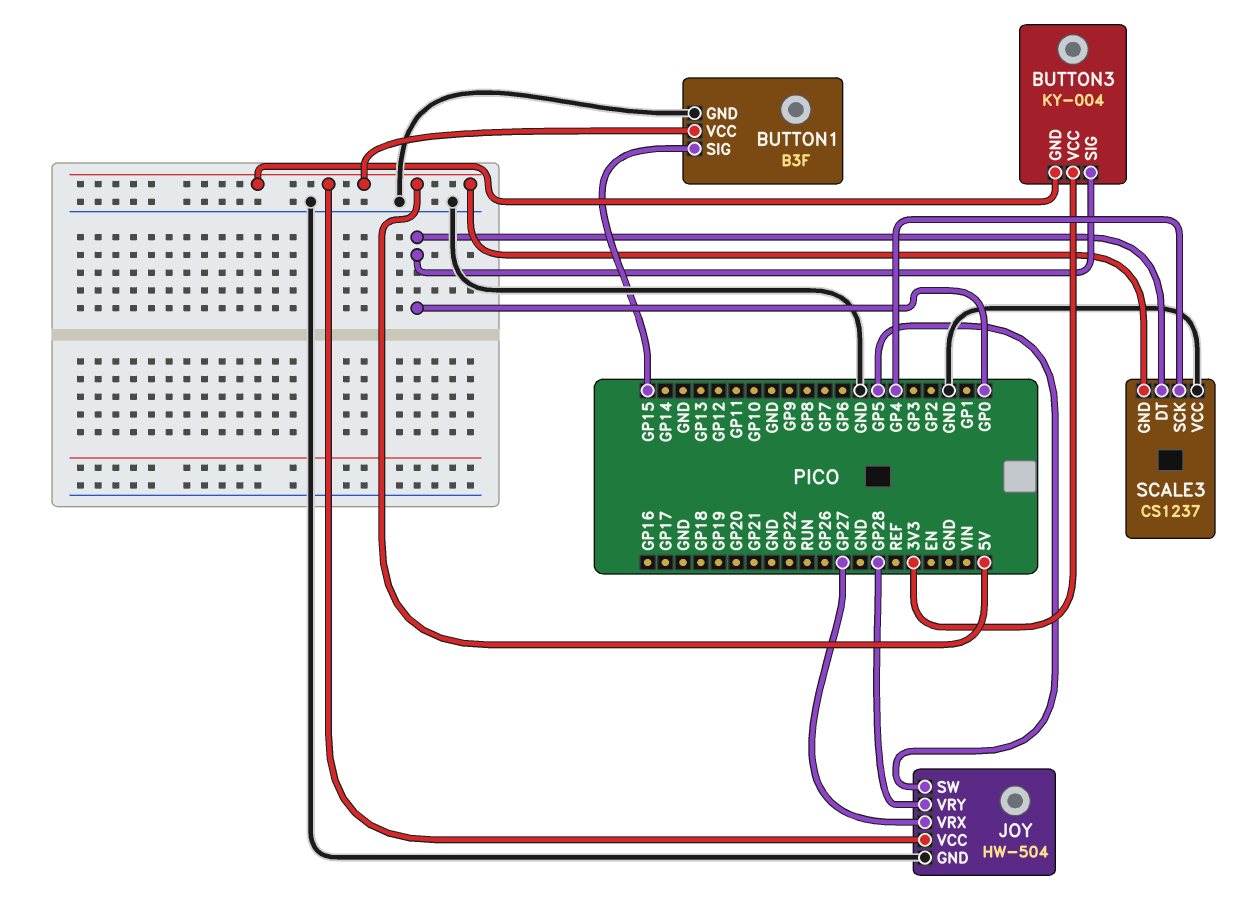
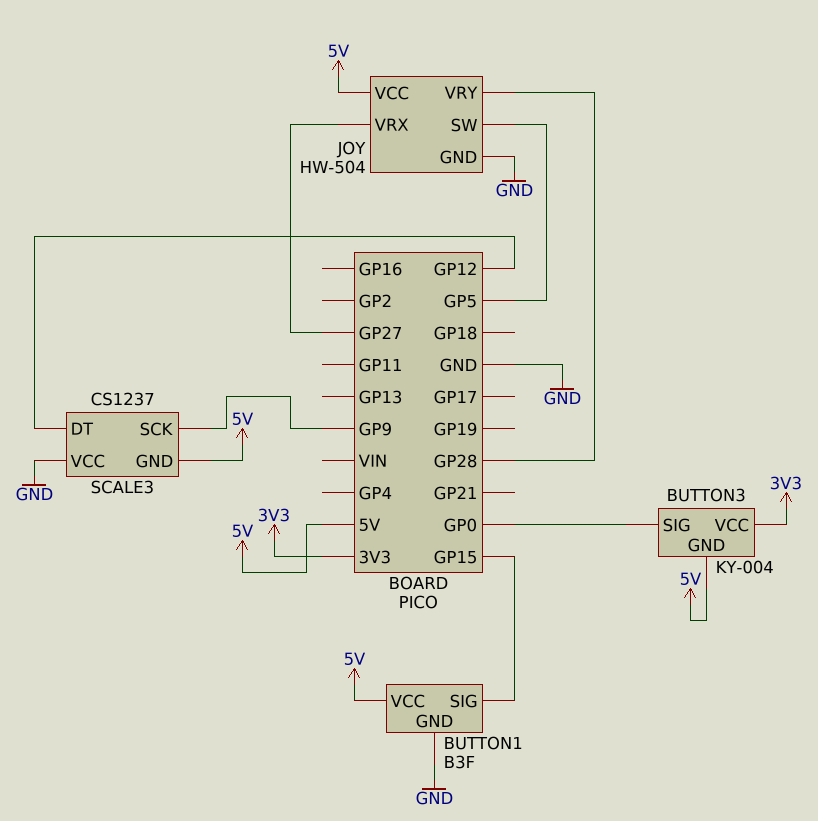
SCALE3 pin DT: GP0 -> GP12
SCALE3 pin SCK: GP4 -> GP9

